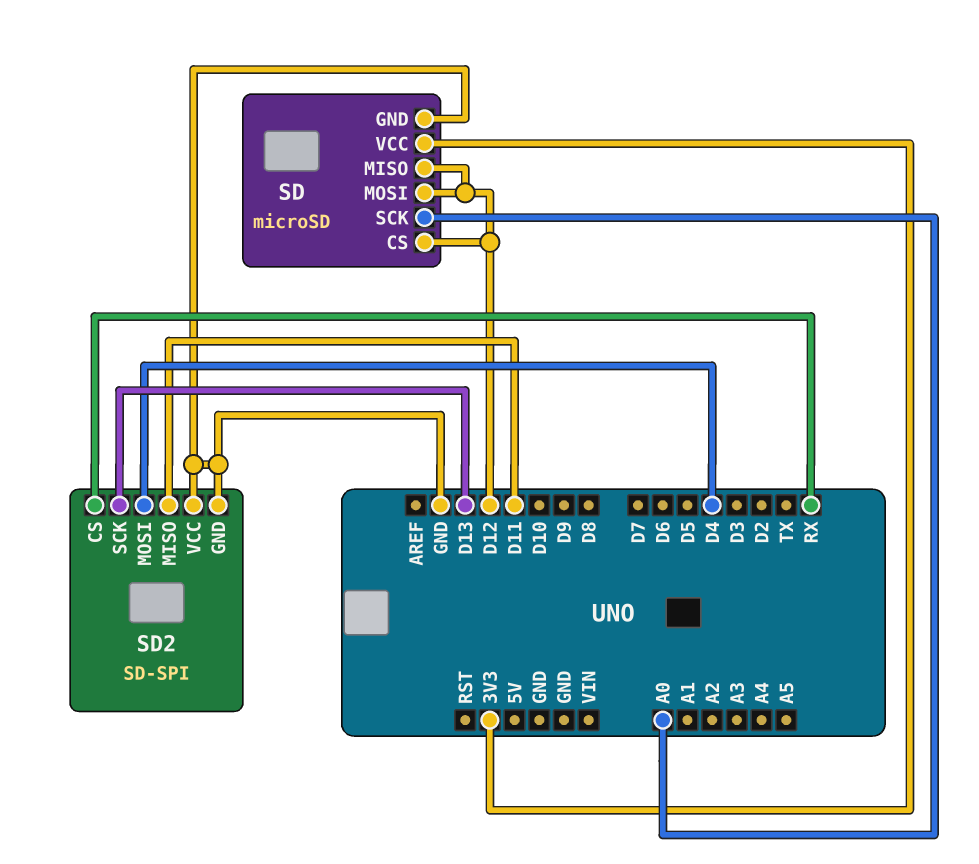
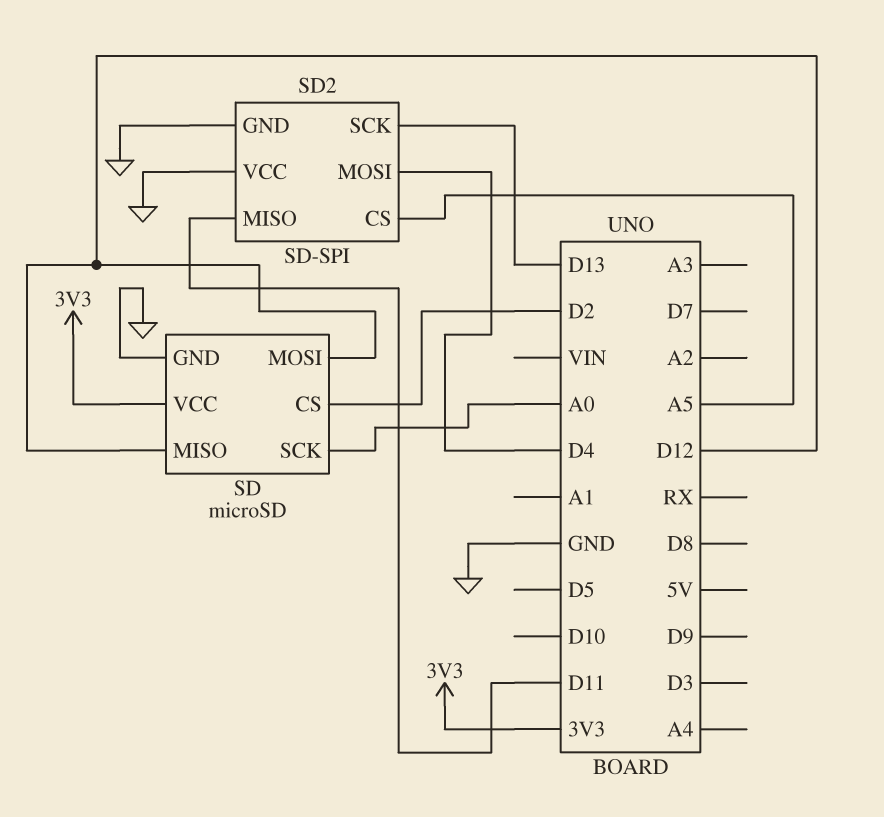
SD pin CS: D12 -> D2
SD2 pin CS: RX -> A5

